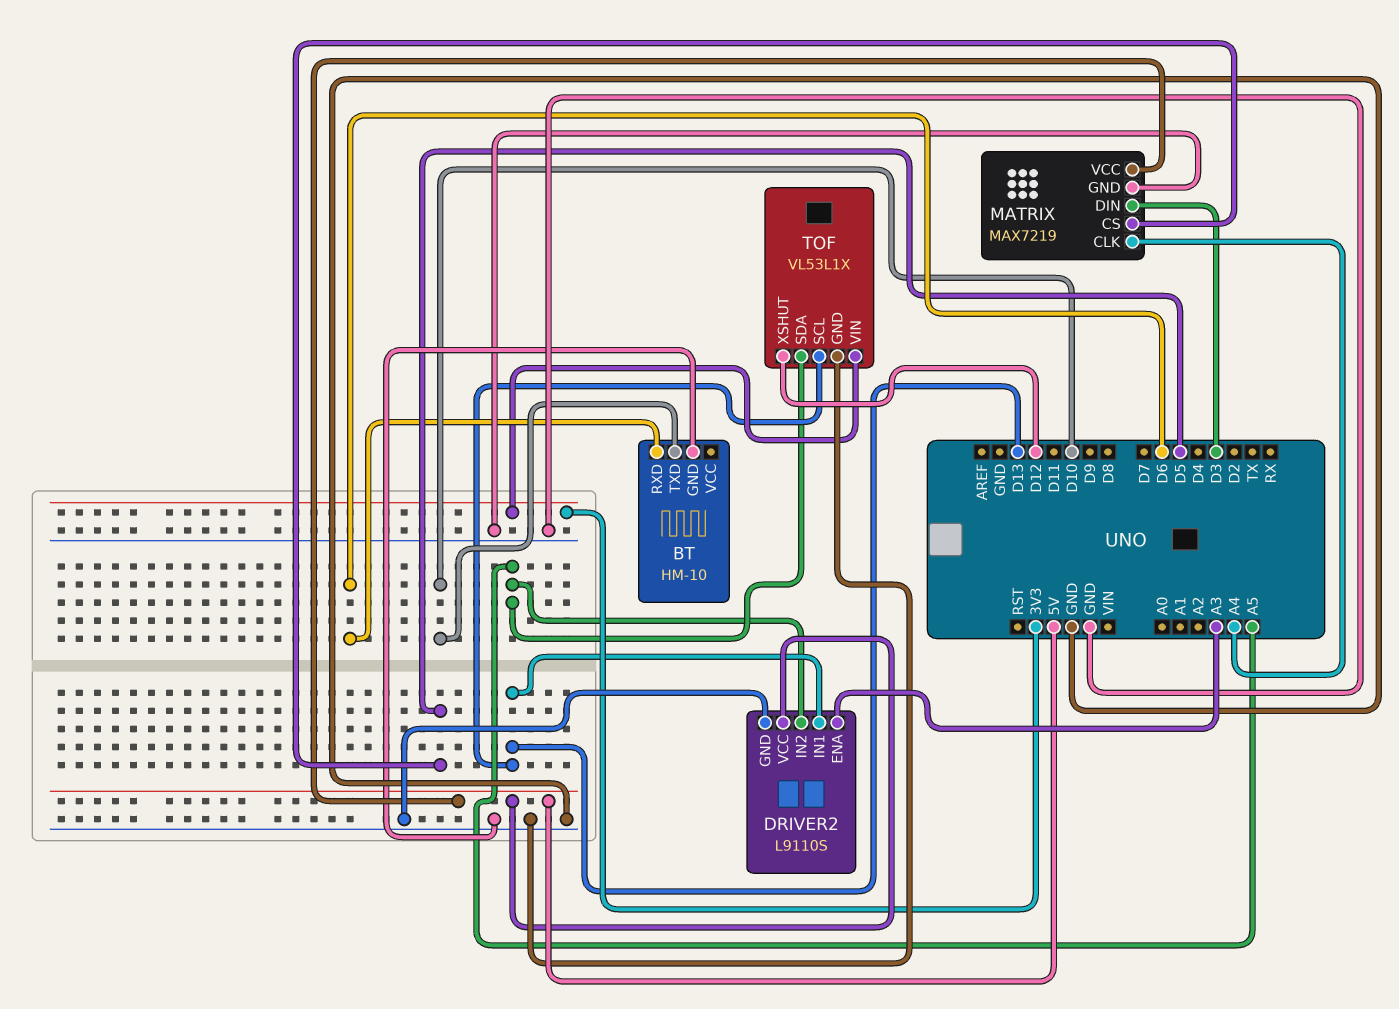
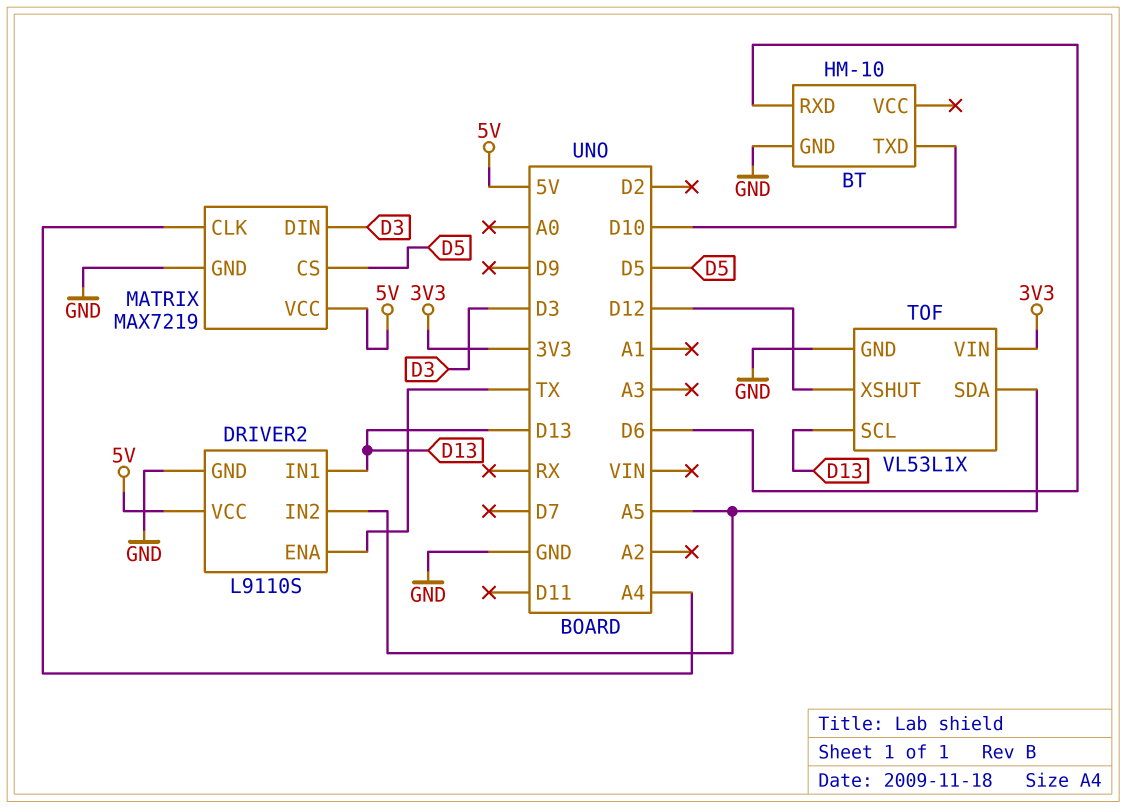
DRIVER2 pin ENA: A3 -> TX

